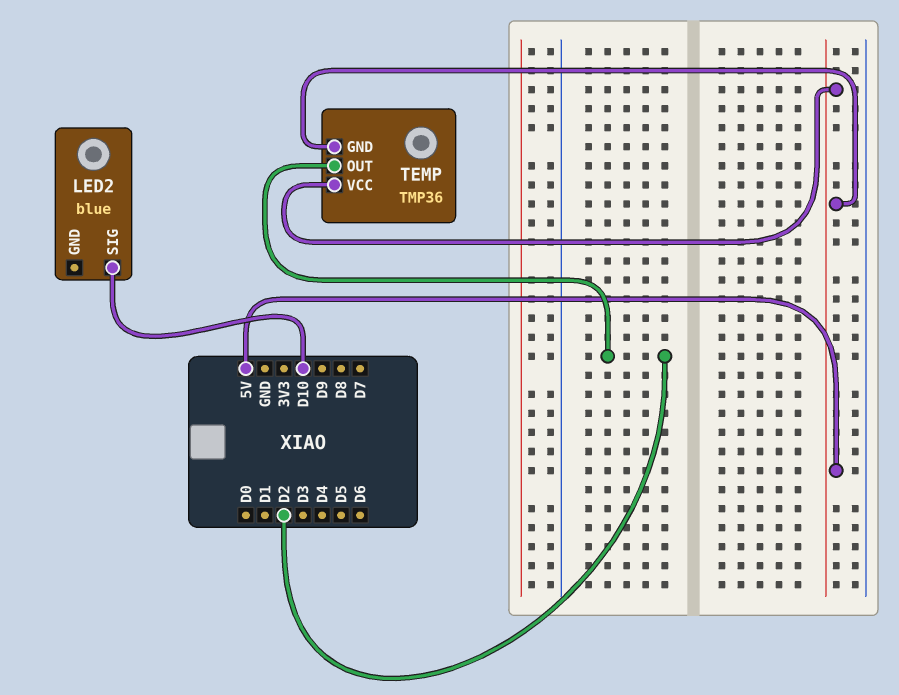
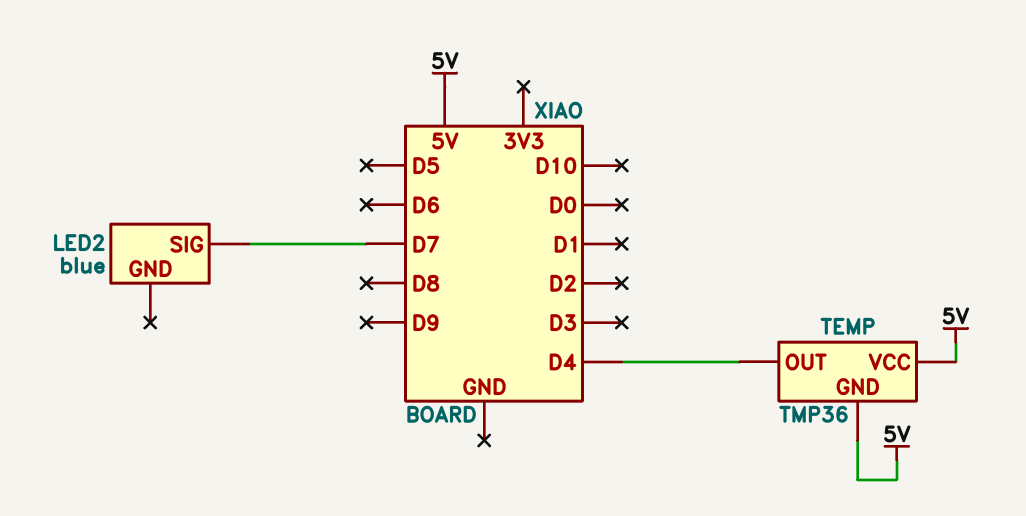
LED2 pin SIG: D10 -> D7
TEMP pin OUT: D2 -> D4

